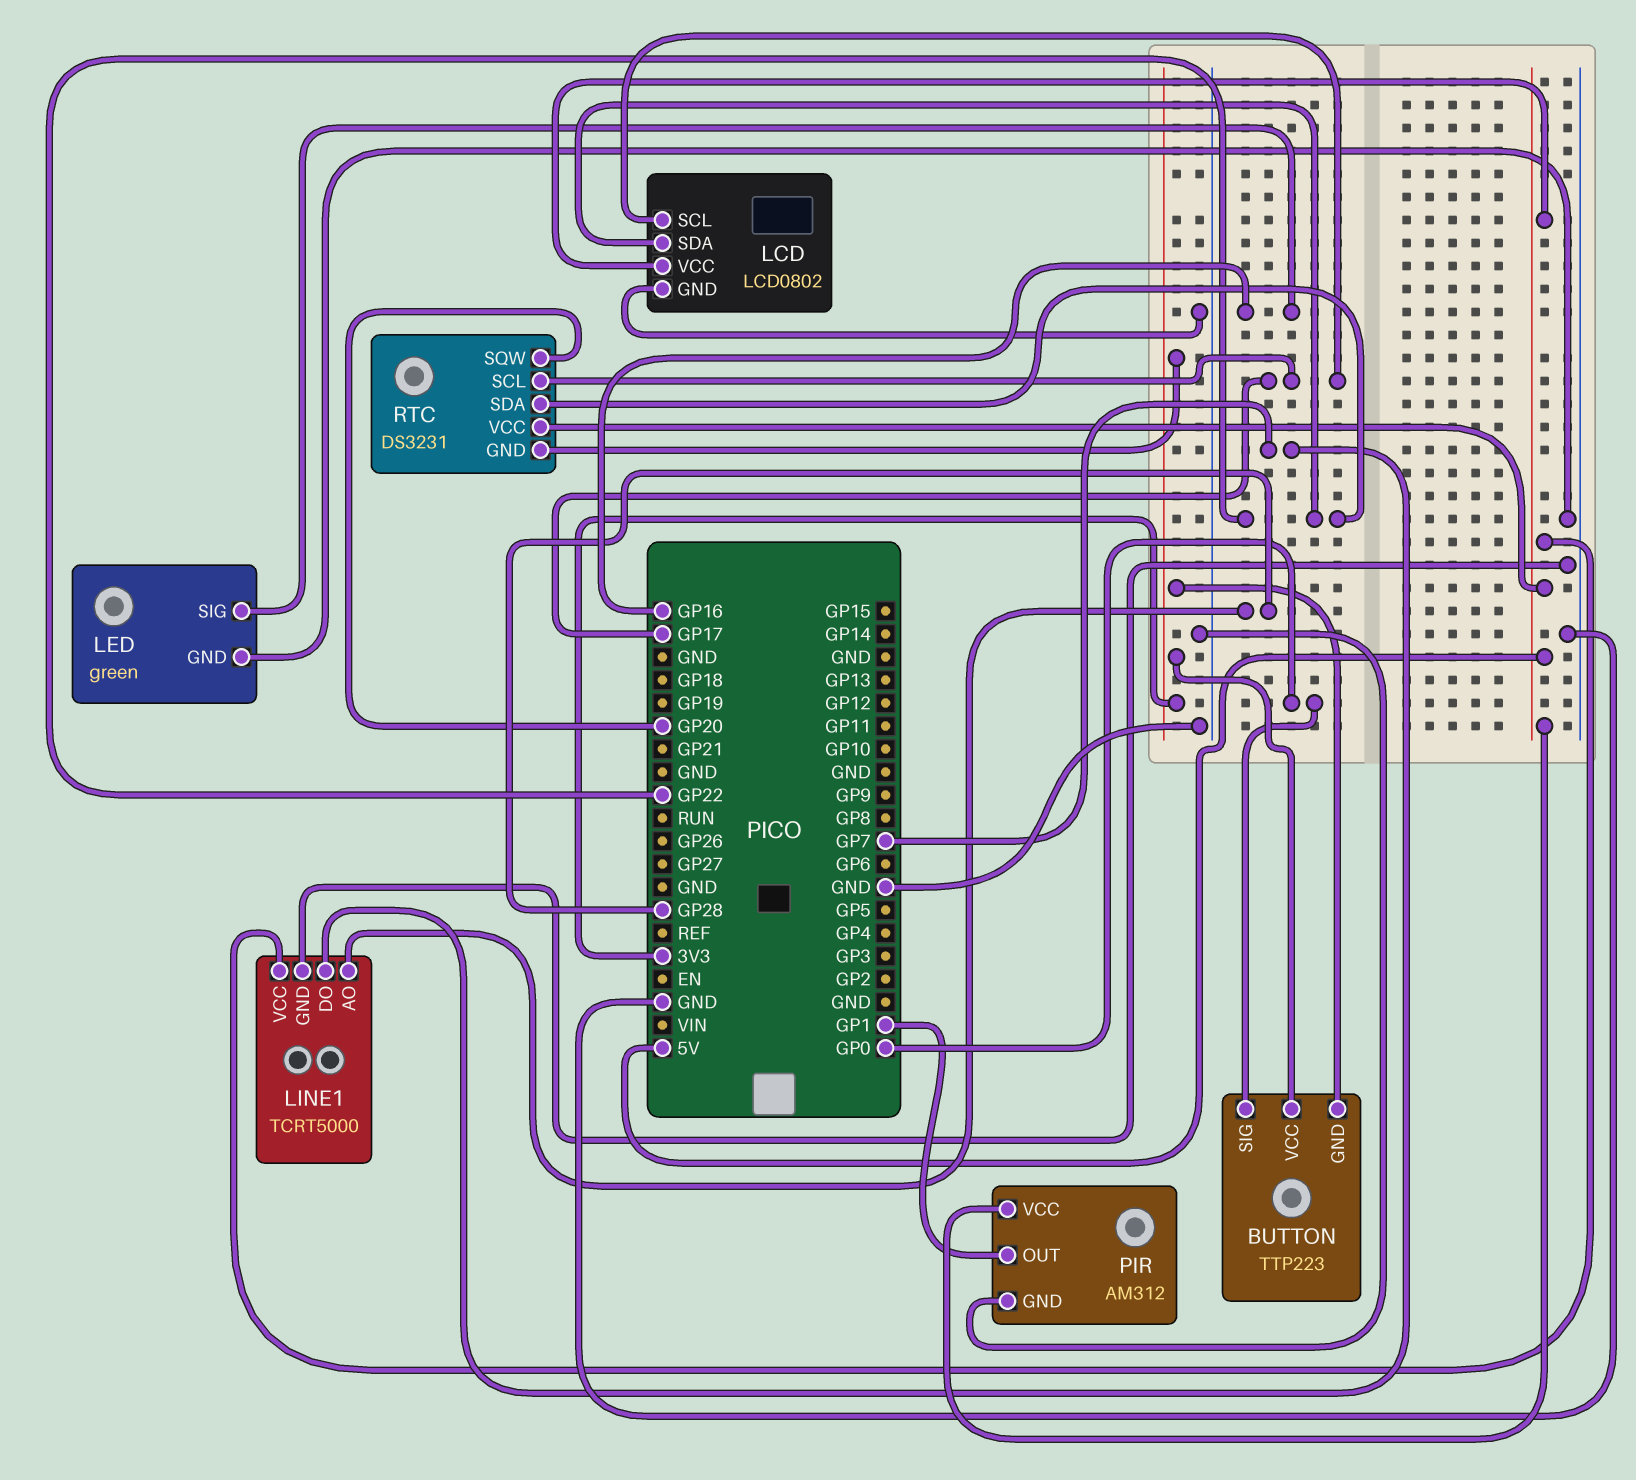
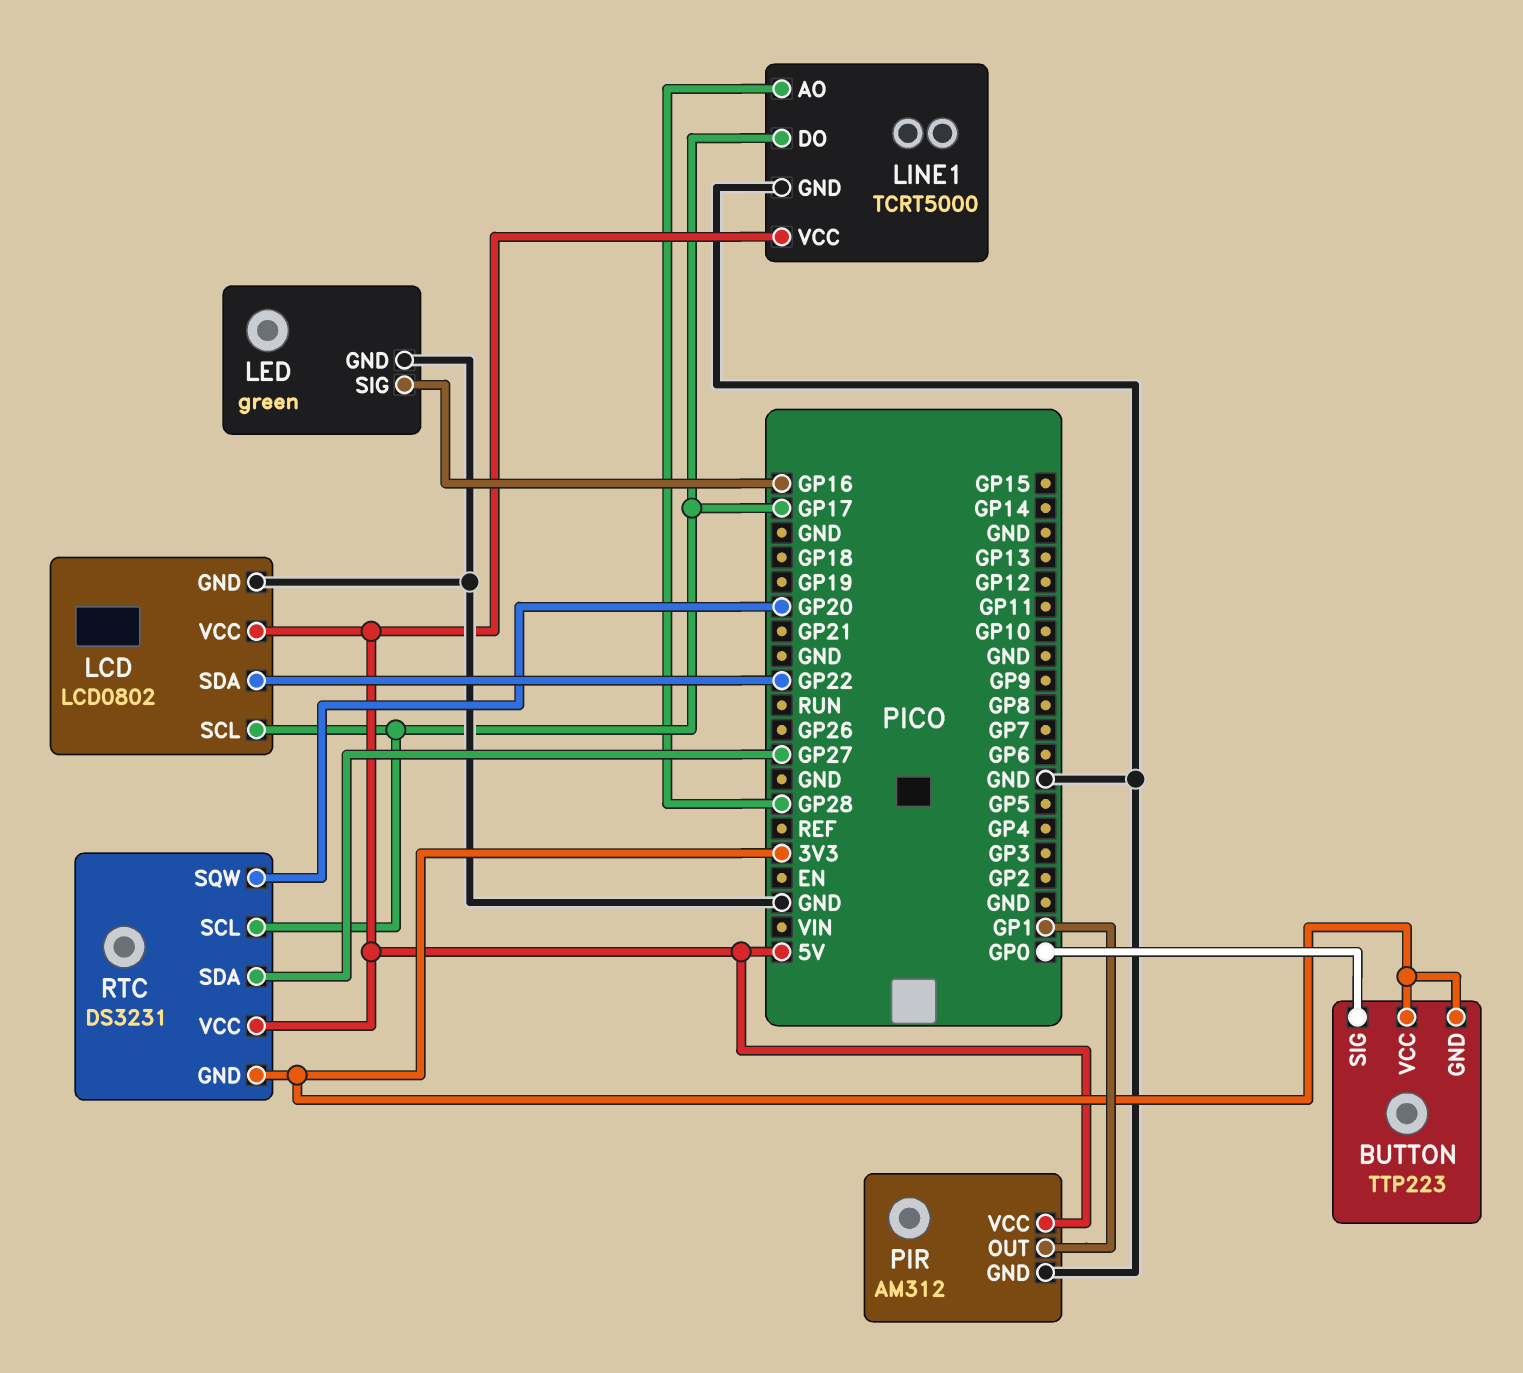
LINE1 pin DO: GP7 -> GP17
RTC pin SDA: GP22 -> GP27

